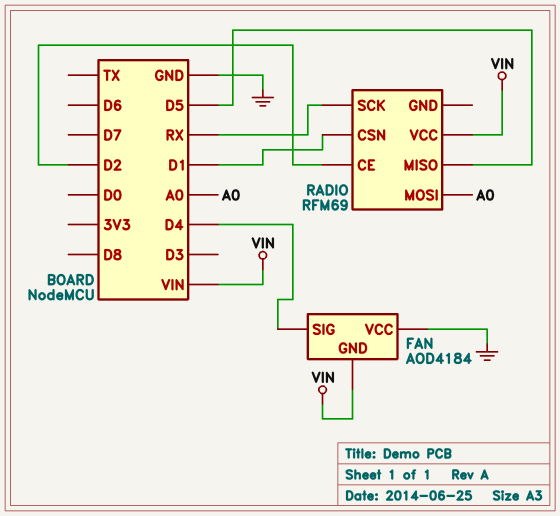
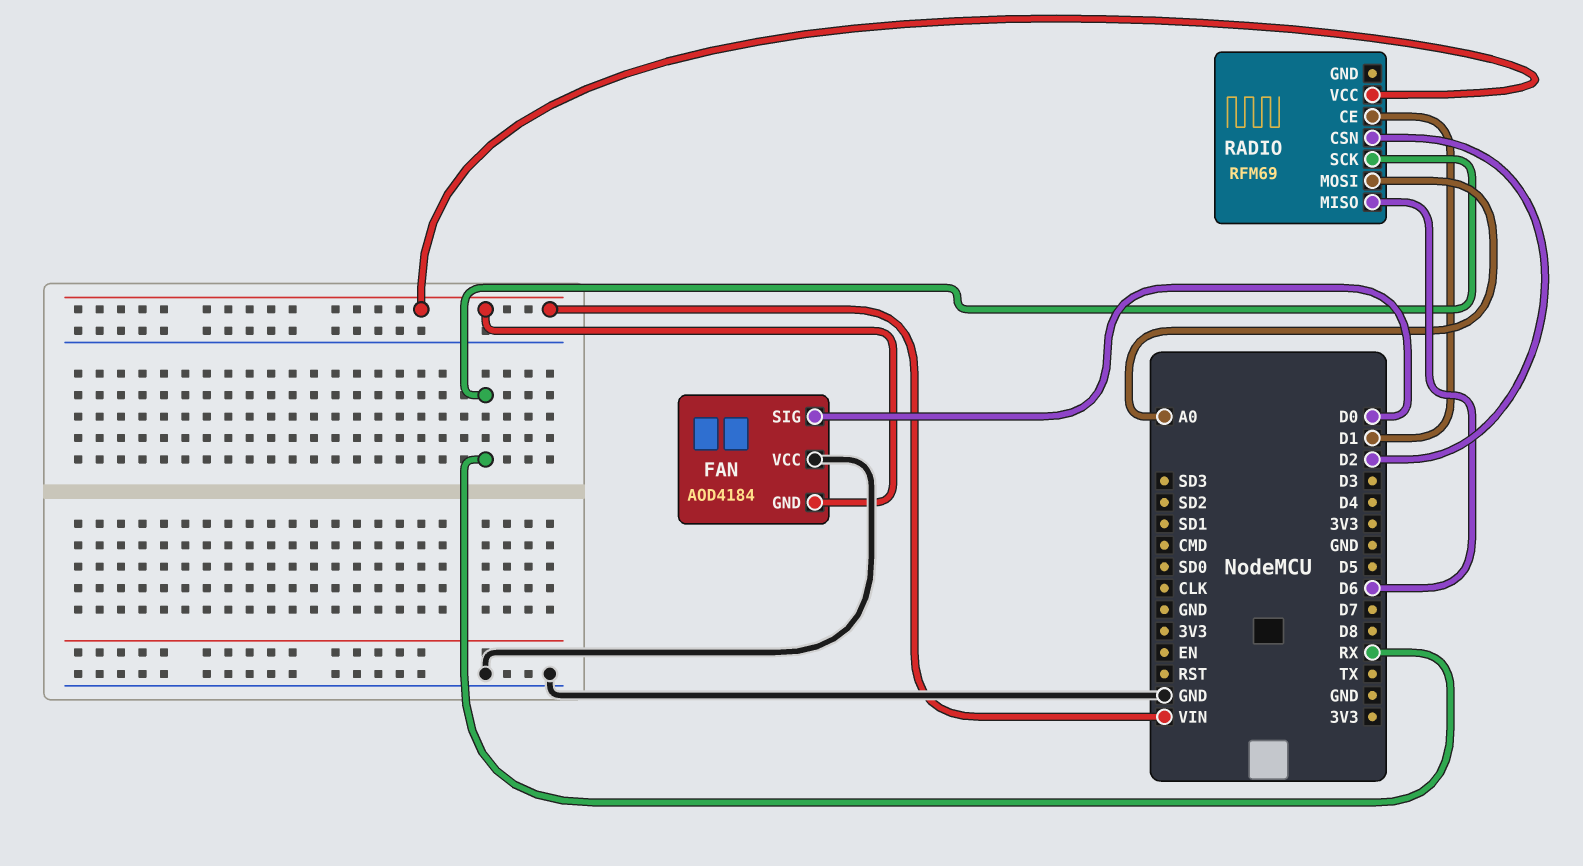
FAN pin SIG: D4 -> D0
RADIO pin CE: D2 -> D1
RADIO pin CSN: D1 -> D2
RADIO pin MISO: D5 -> D6

